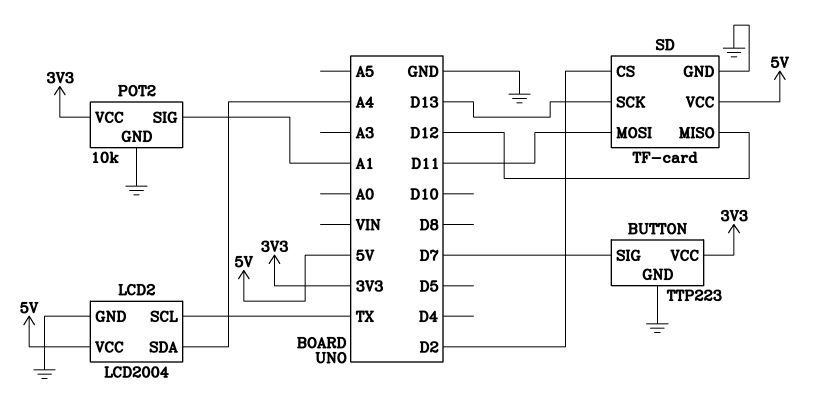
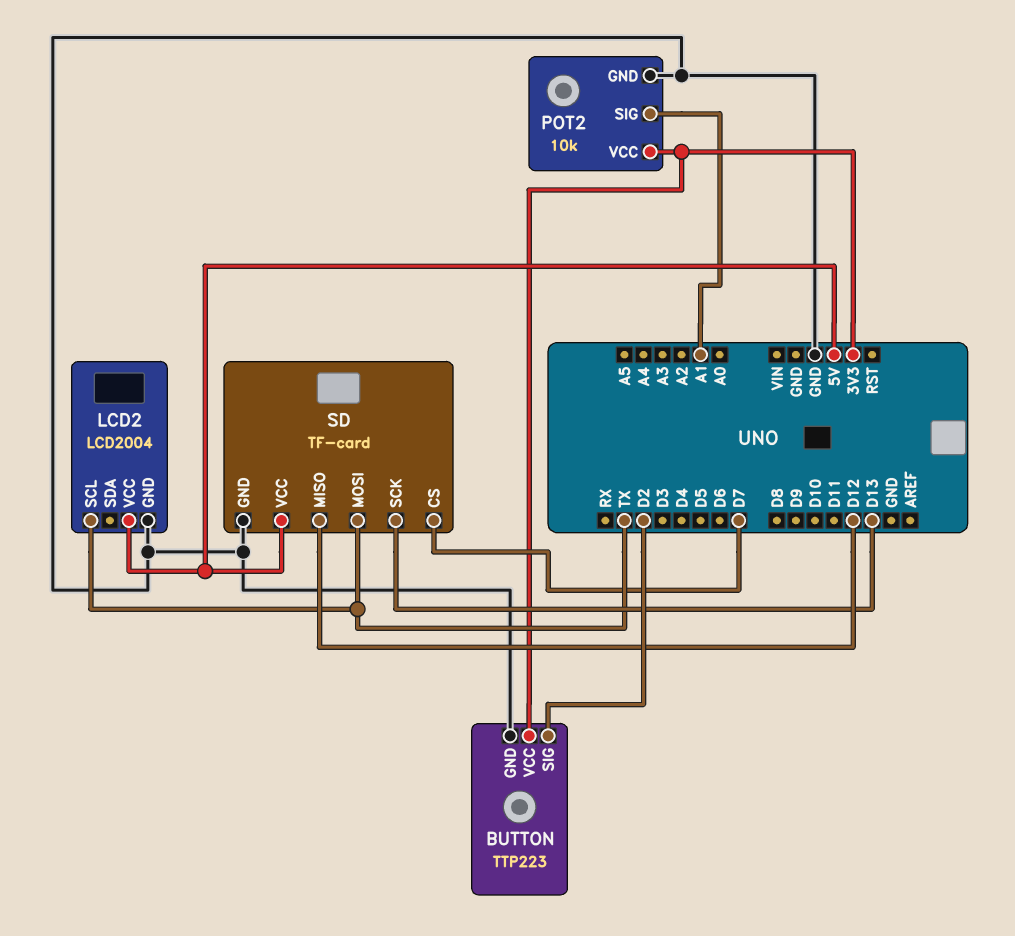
BUTTON pin SIG: D7 -> D2
LCD2 pin SDA: A4 -> none
SD pin CS: D2 -> D7
SD pin MOSI: D11 -> TX

